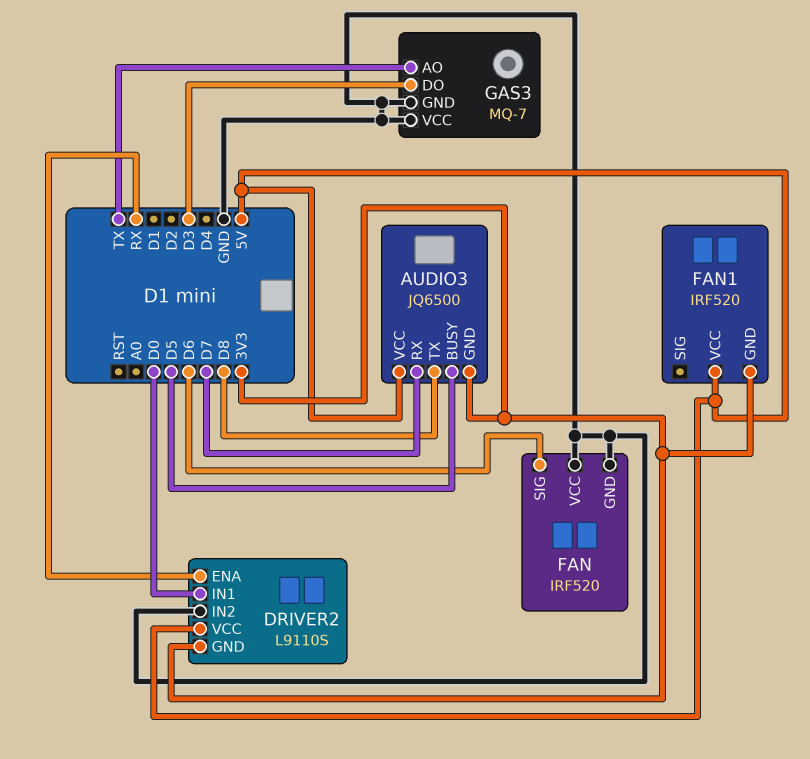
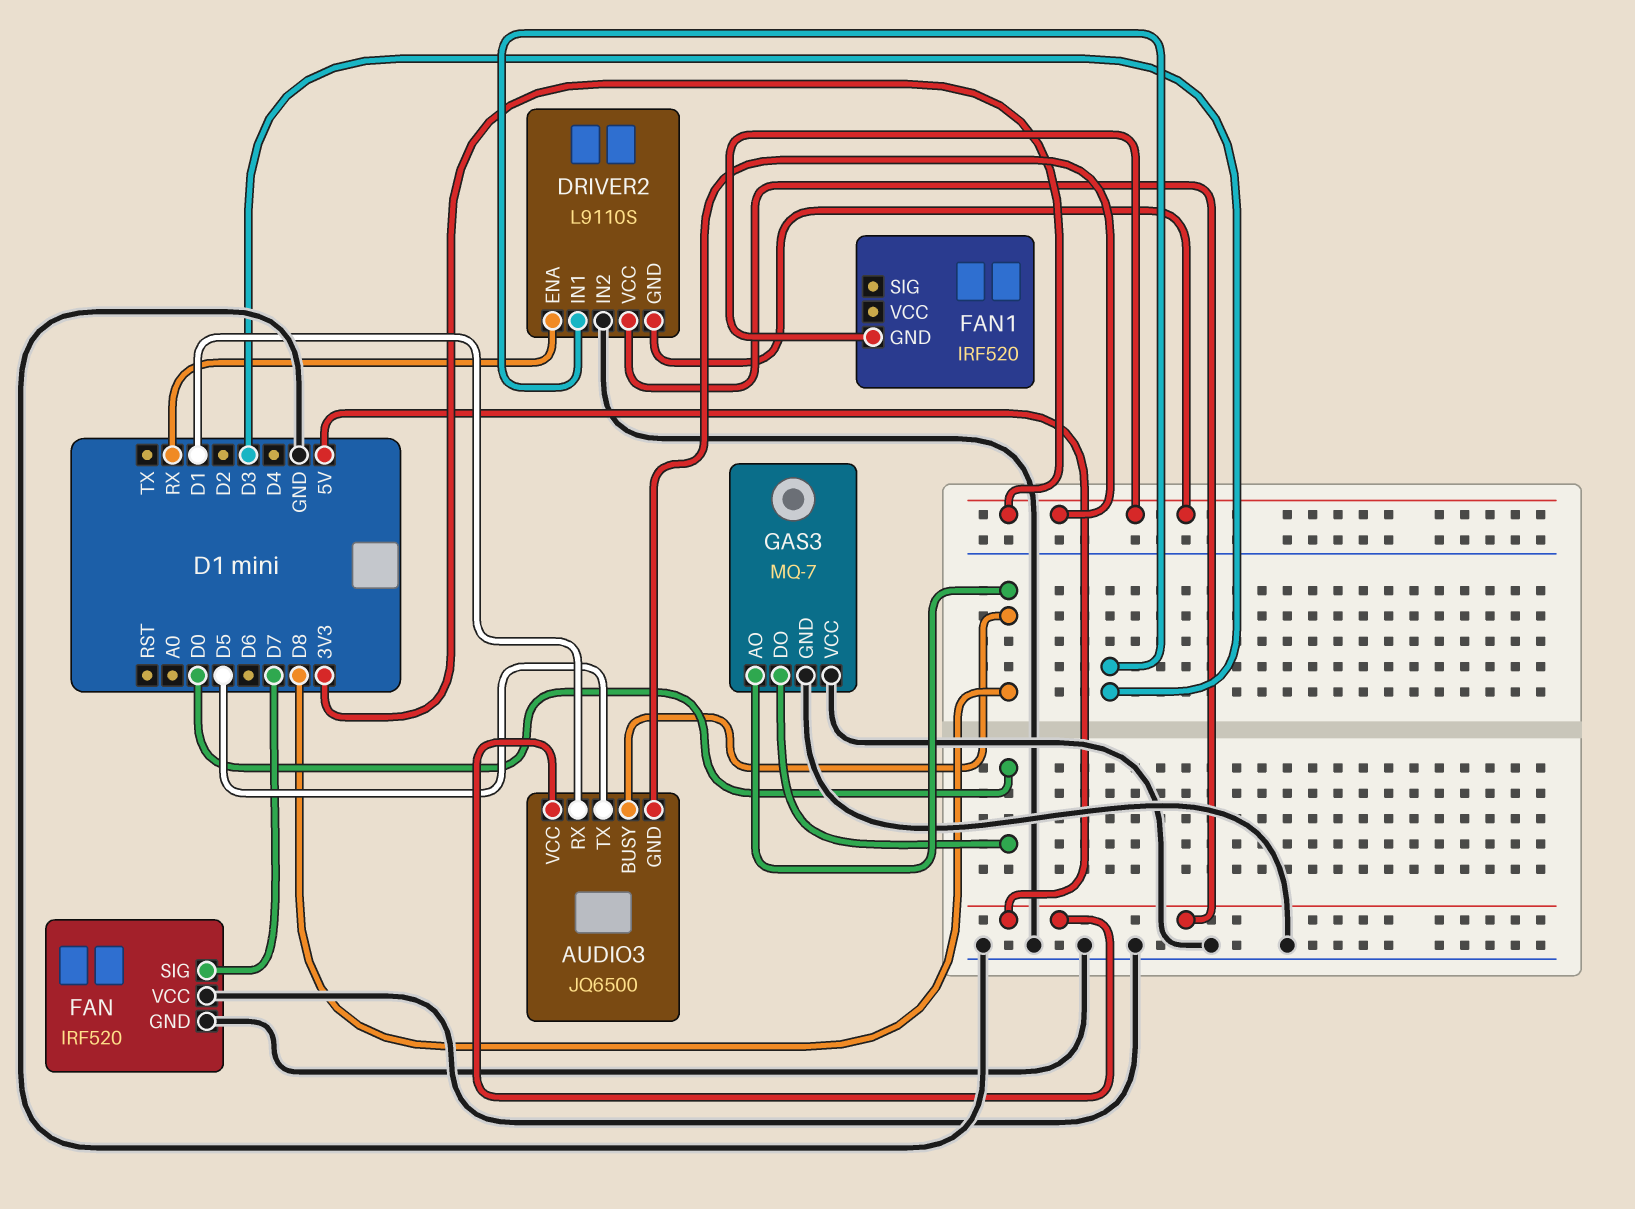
AUDIO3 pin BUSY: D5 -> D8
AUDIO3 pin RX: D7 -> D1
AUDIO3 pin TX: D8 -> D5
DRIVER2 pin IN1: D0 -> D3
FAN pin SIG: D6 -> D7
FAN1 pin VCC: 5V -> none
GAS3 pin AO: TX -> D8
GAS3 pin DO: D3 -> D0

